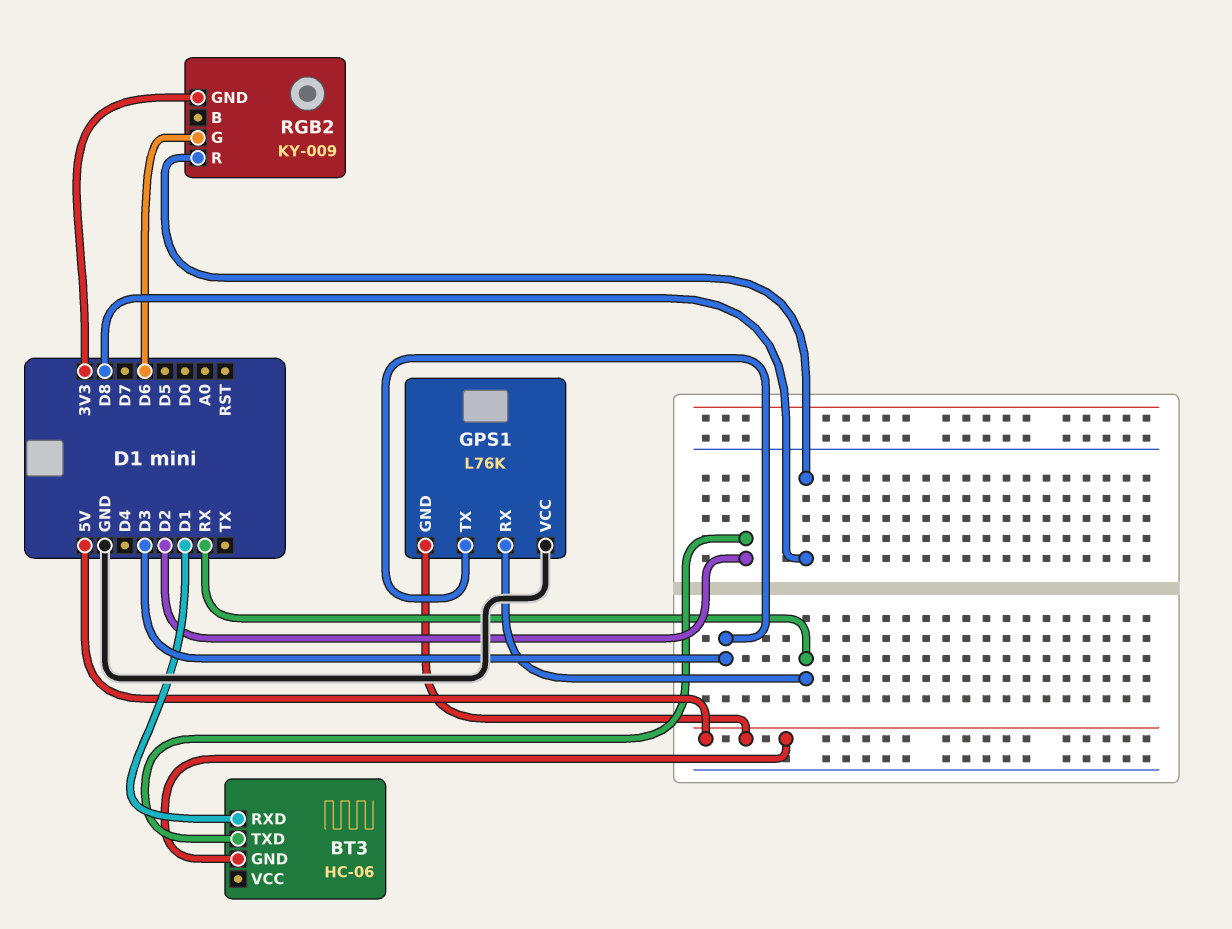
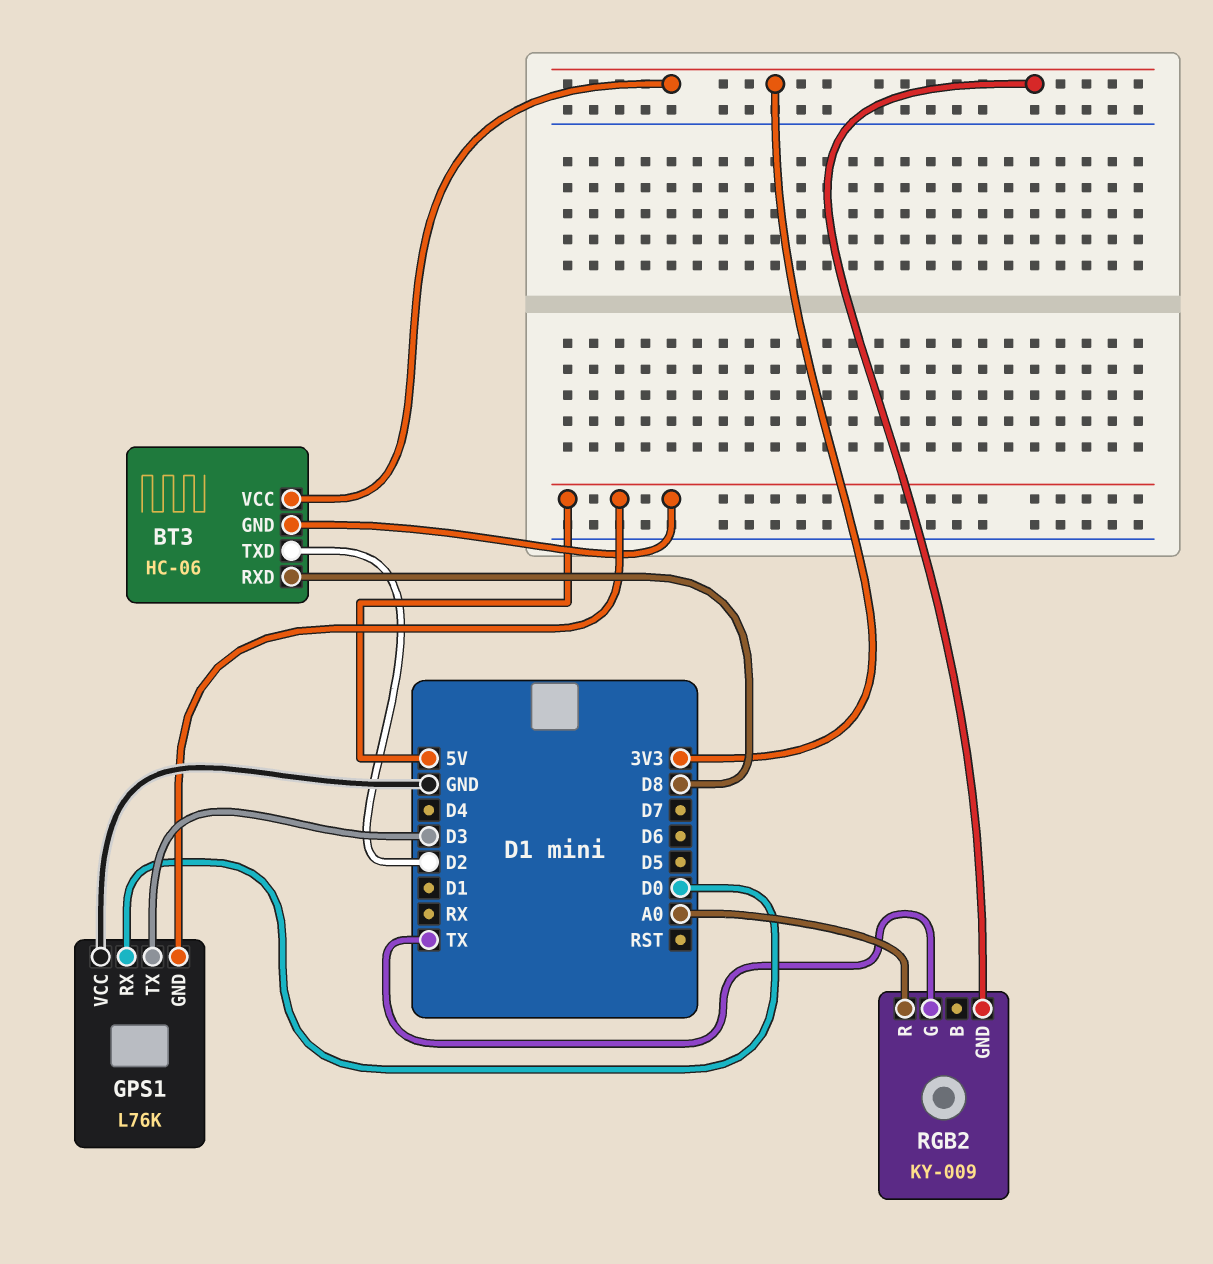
BT3 pin RXD: D1 -> D8
BT3 pin VCC: none -> 3V3
GPS1 pin RX: RX -> D0
RGB2 pin G: D6 -> TX
RGB2 pin R: D8 -> A0

